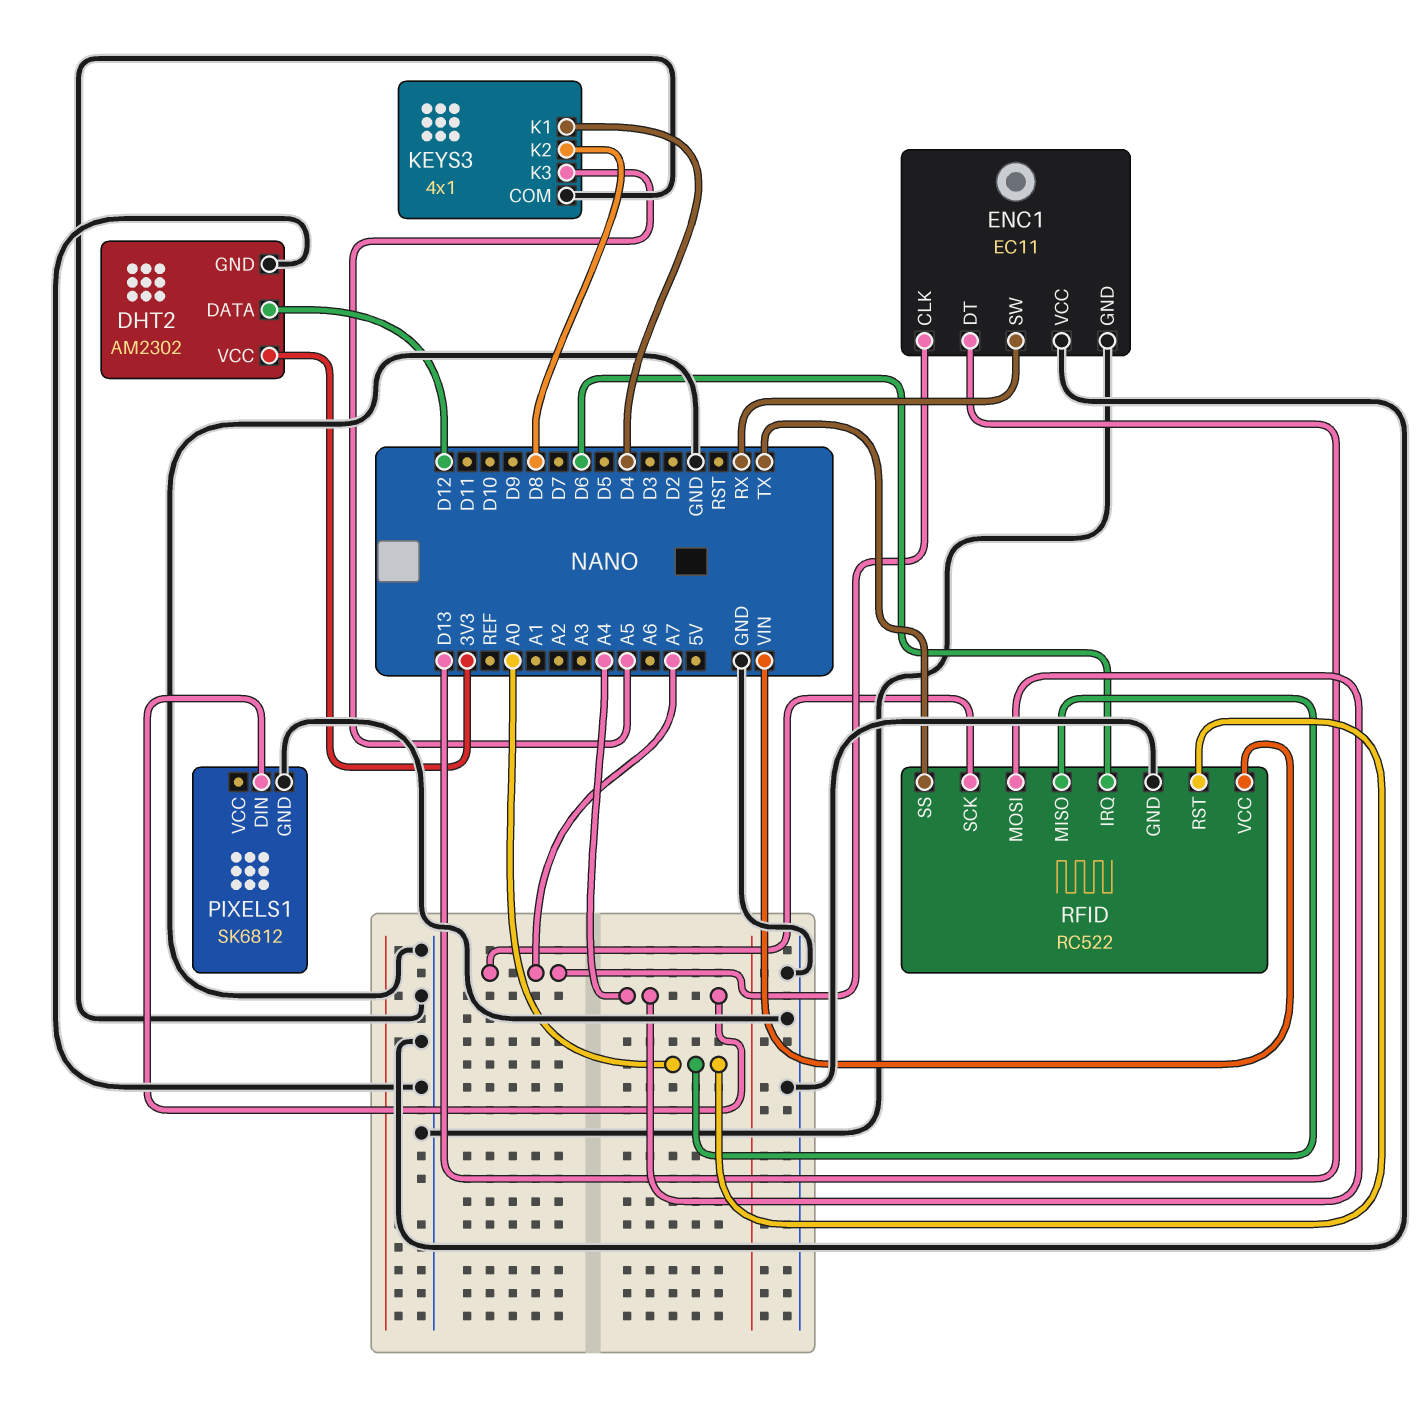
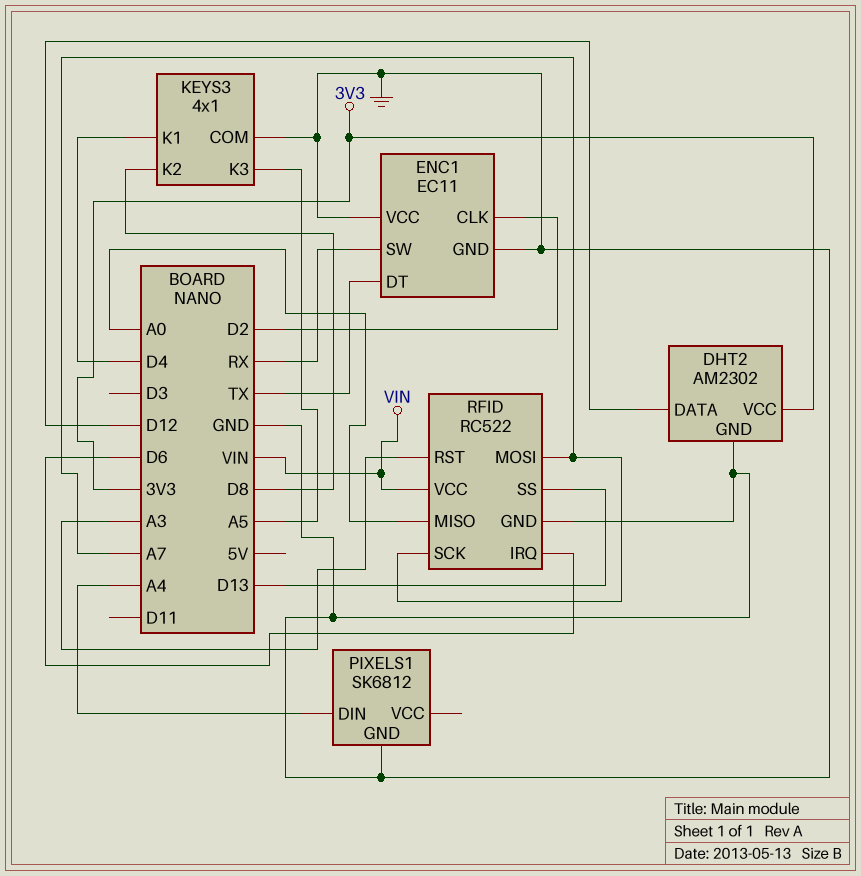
ENC1 pin CLK: A7 -> D2
ENC1 pin DT: D13 -> TX
RFID pin MOSI: A4 -> A7
RFID pin RST: A0 -> A3
RFID pin SS: TX -> D13

